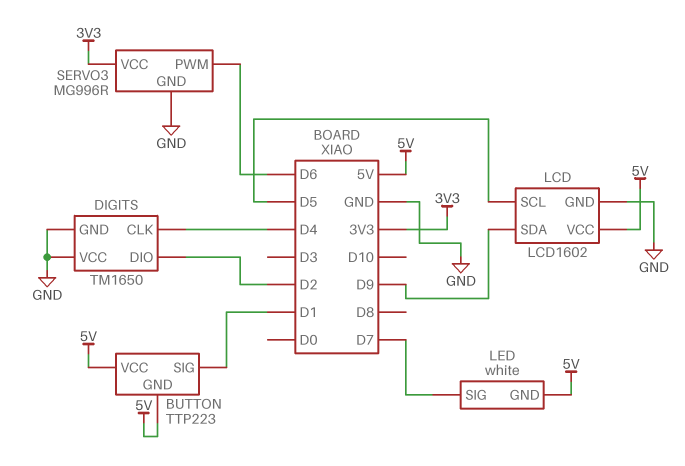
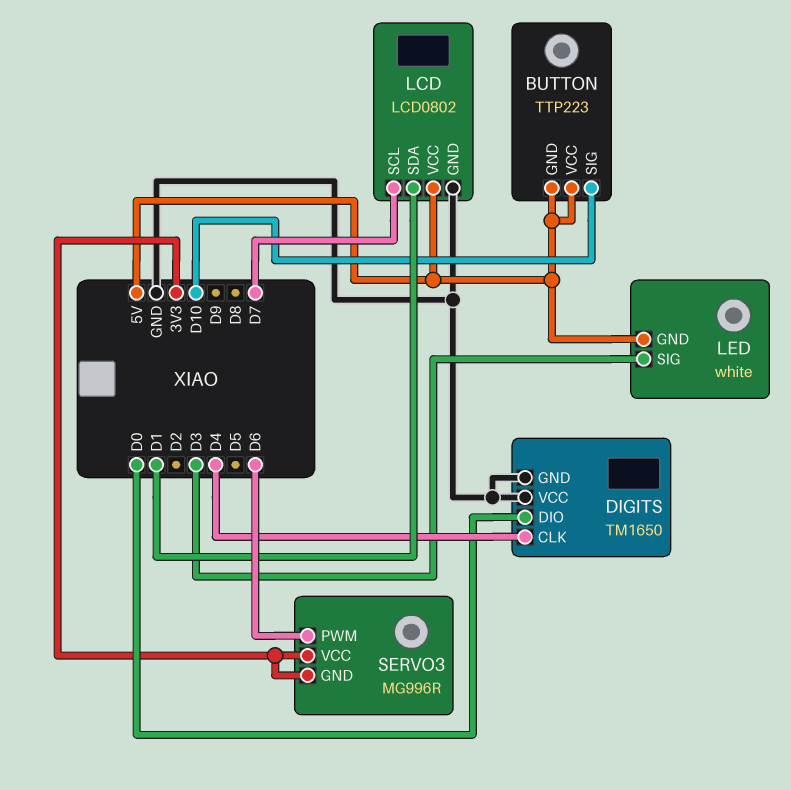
BUTTON pin SIG: D1 -> D10
DIGITS pin DIO: D2 -> D0
LCD: LCD1602 -> LCD0802
LCD pin SCL: D5 -> D7
LCD pin SDA: D9 -> D1
LED pin SIG: D7 -> D3
SERVO3 pin GND: GND -> 3V3

